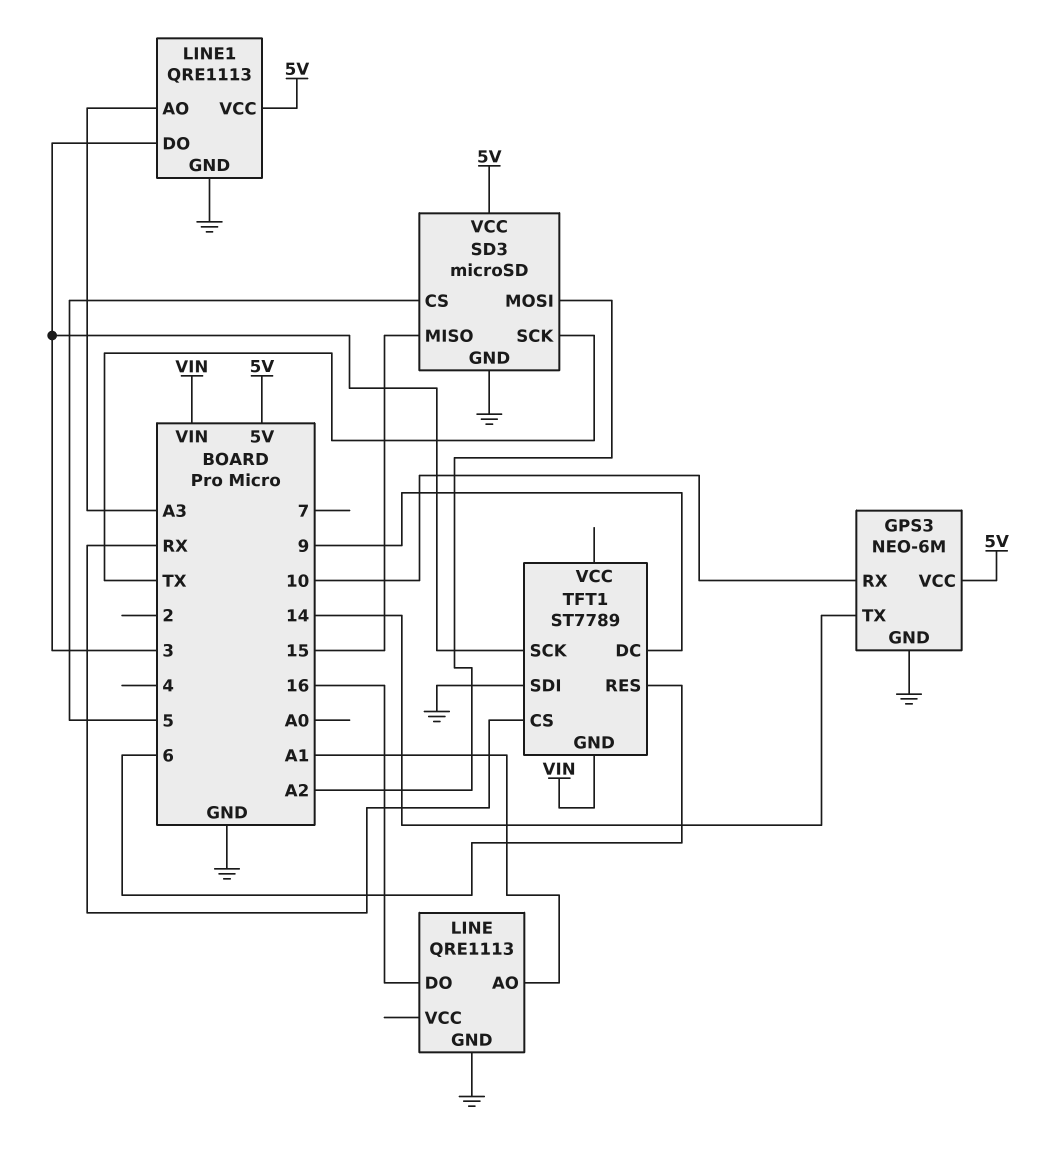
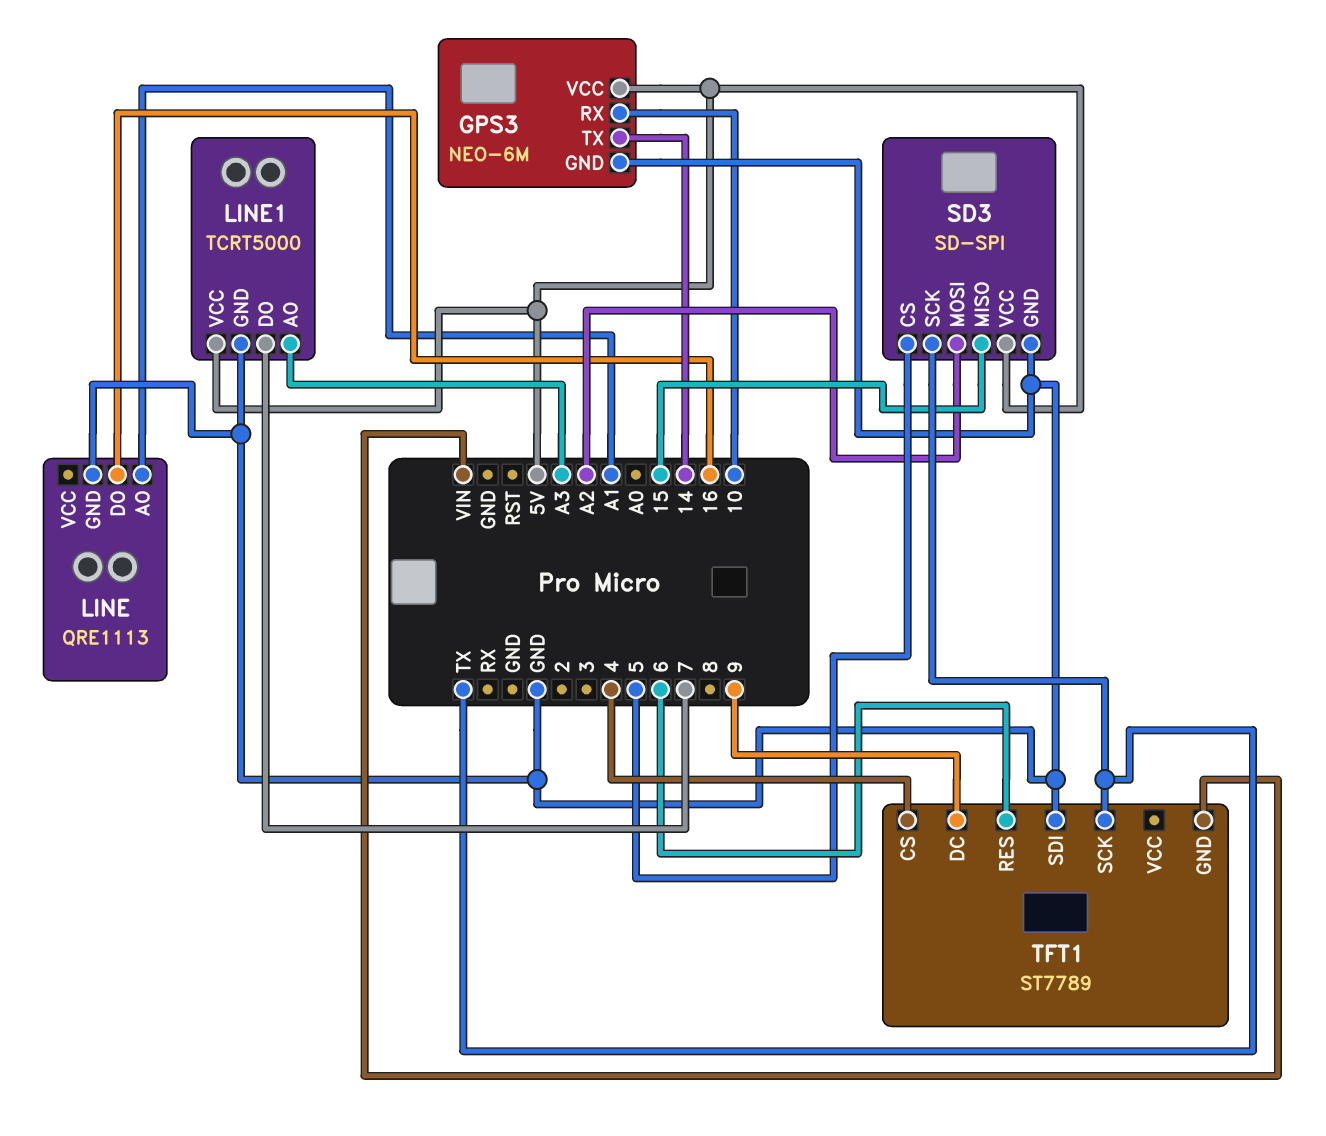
LINE1: QRE1113 -> TCRT5000
LINE1 pin DO: 3 -> 7
SD3: microSD -> SD-SPI
TFT1 pin CS: RX -> 4
TFT1 pin SCK: 3 -> TX

